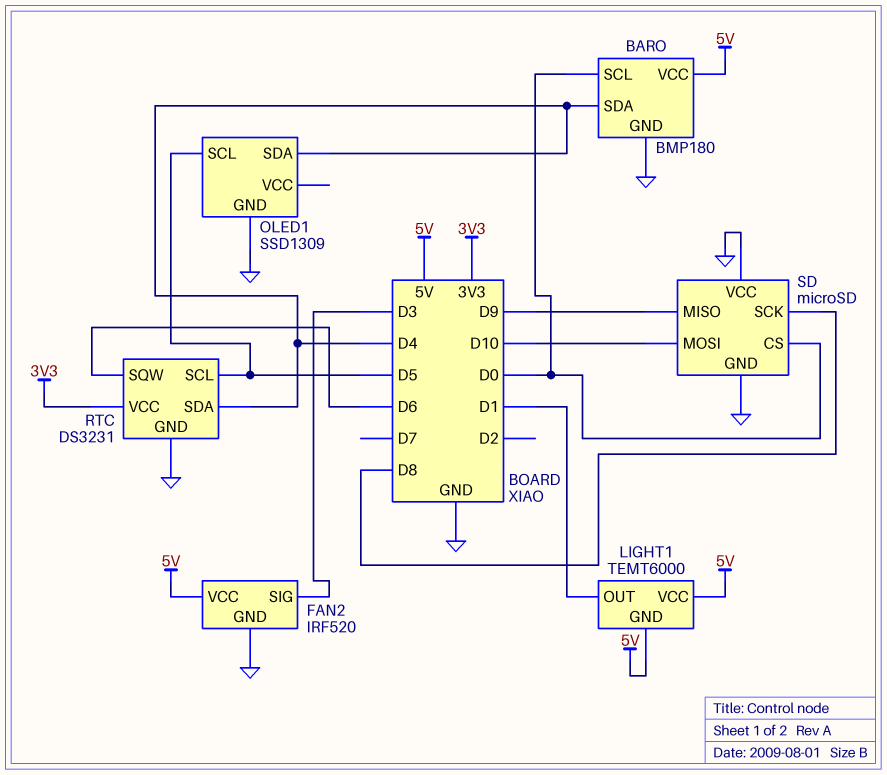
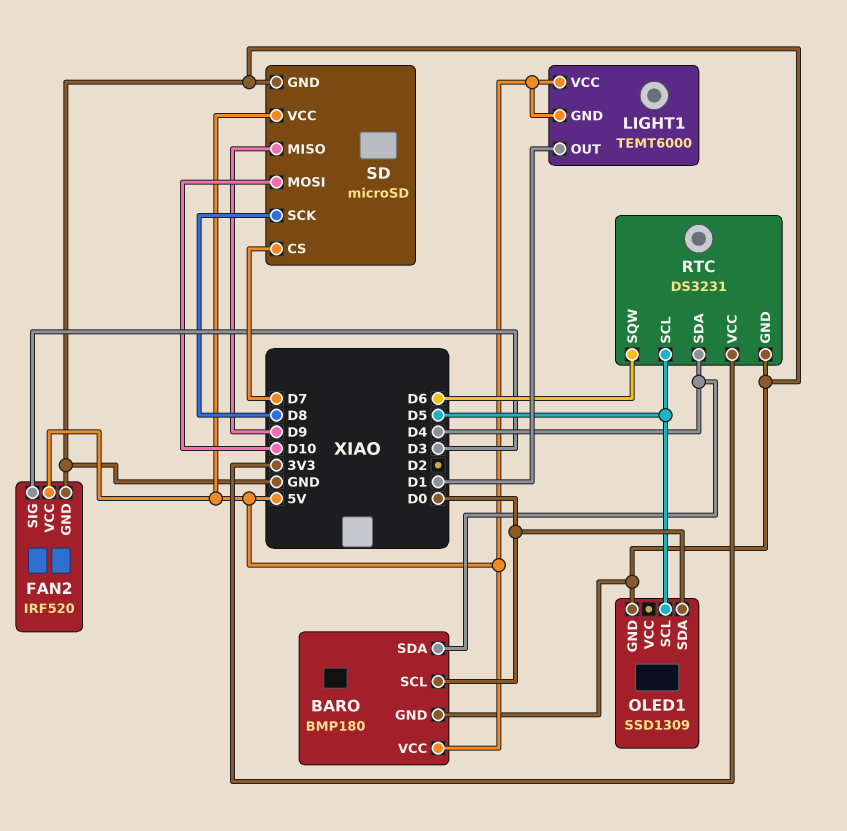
OLED1 pin SDA: D4 -> D0
SD pin CS: D0 -> D7
SD pin VCC: GND -> 5V

